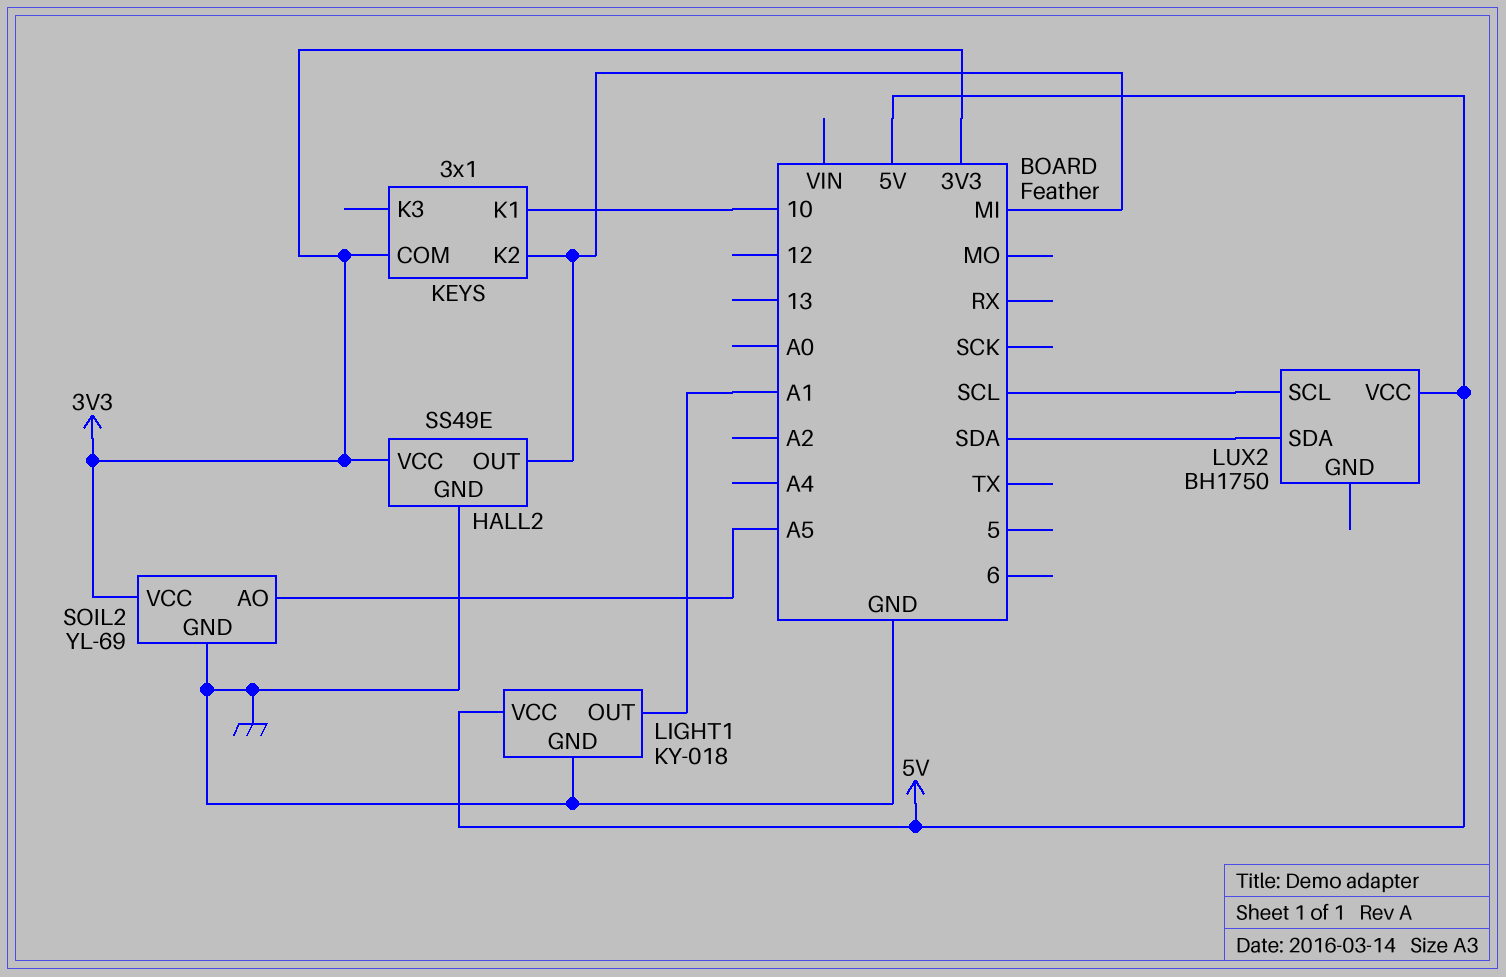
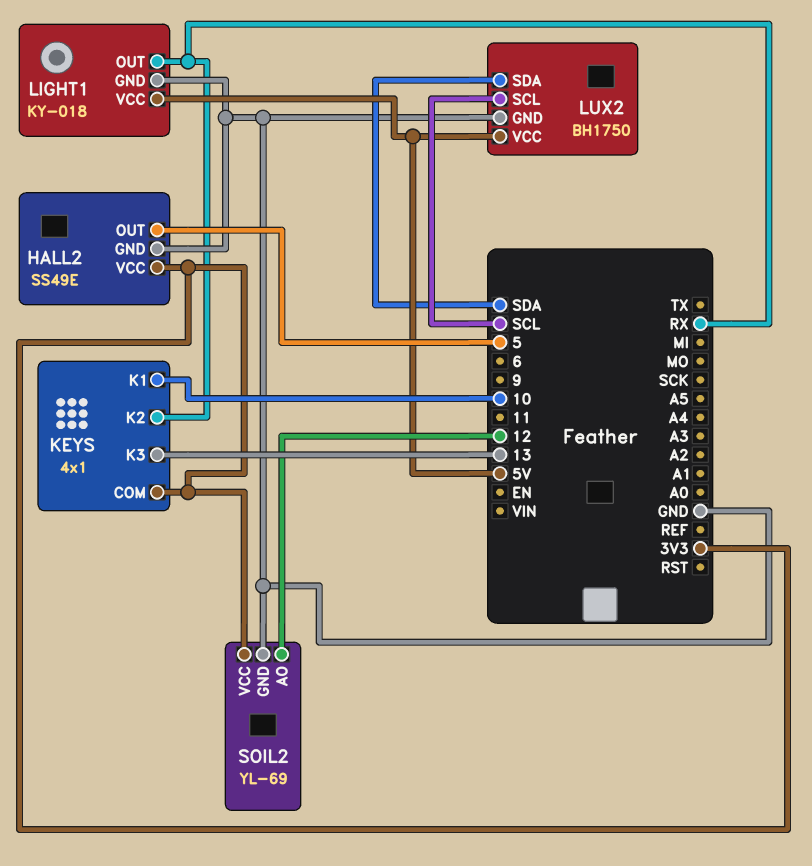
HALL2 pin OUT: MI -> 5
KEYS: 3x1 -> 4x1
KEYS pin K2: MI -> RX
KEYS pin K3: none -> 13
LIGHT1 pin OUT: A1 -> RX
LUX2 pin GND: none -> GND
SOIL2 pin AO: A5 -> 12

